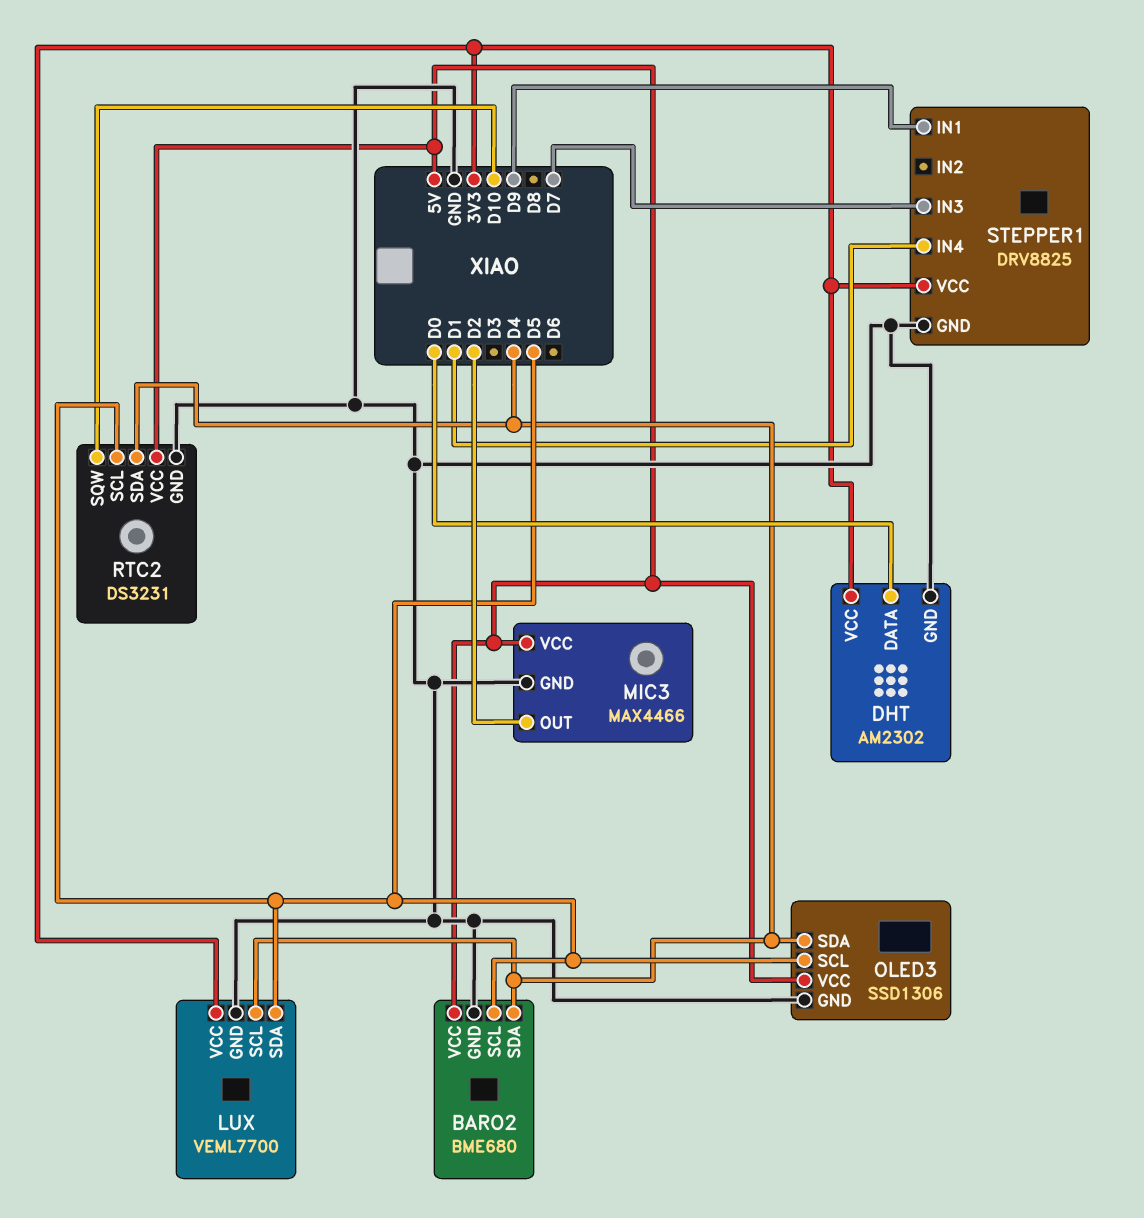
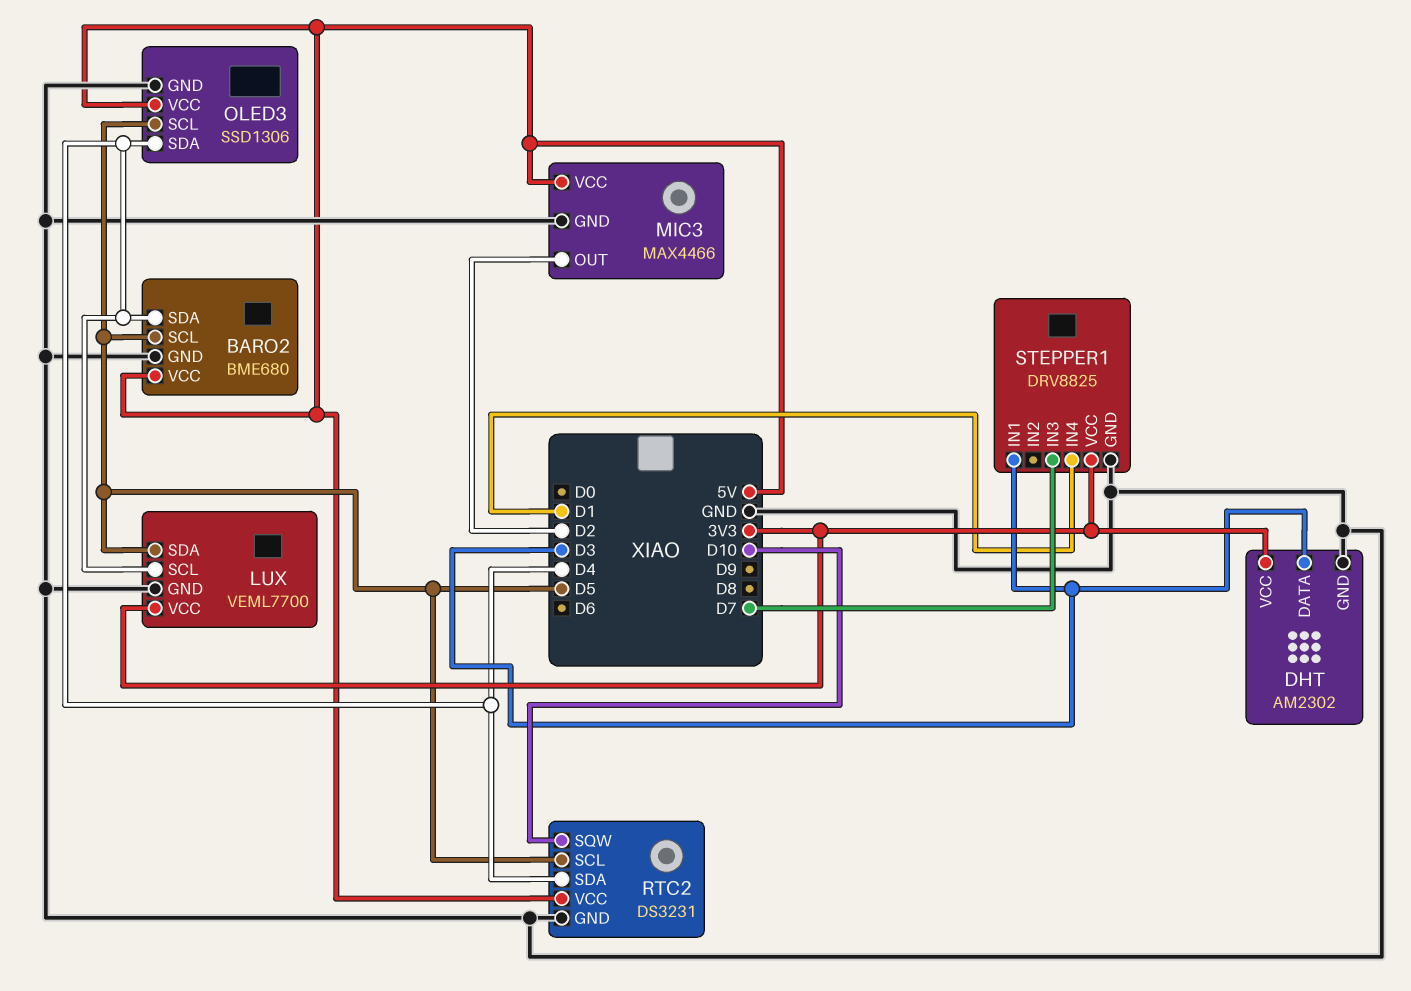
DHT pin DATA: D0 -> D3
STEPPER1 pin IN1: D9 -> D3

